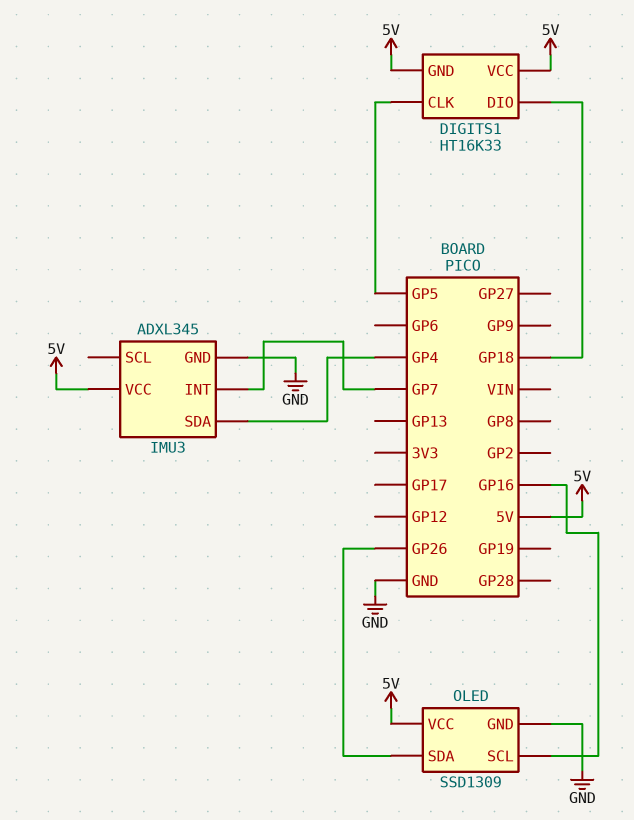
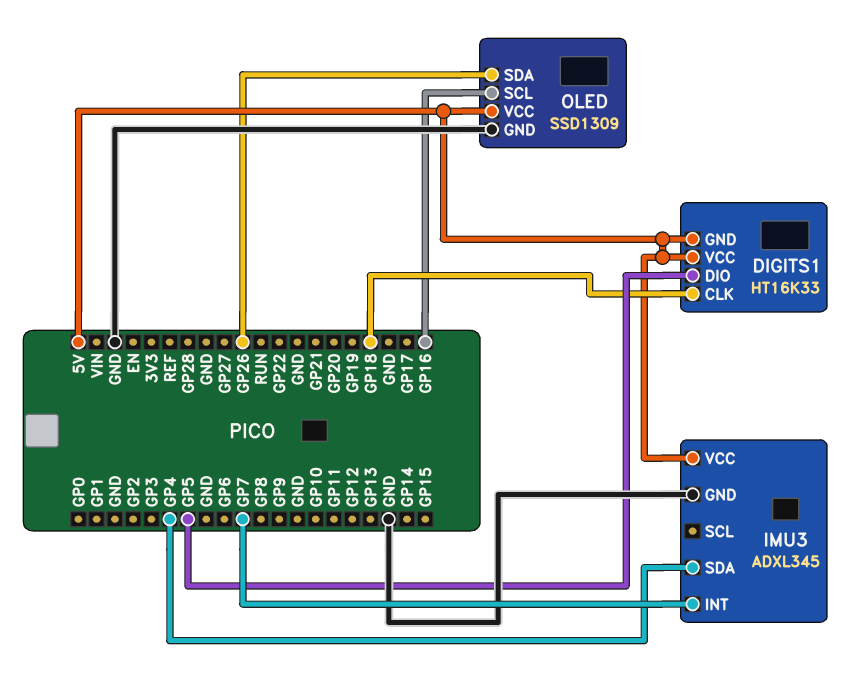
DIGITS1 pin CLK: GP5 -> GP18
DIGITS1 pin DIO: GP18 -> GP5

